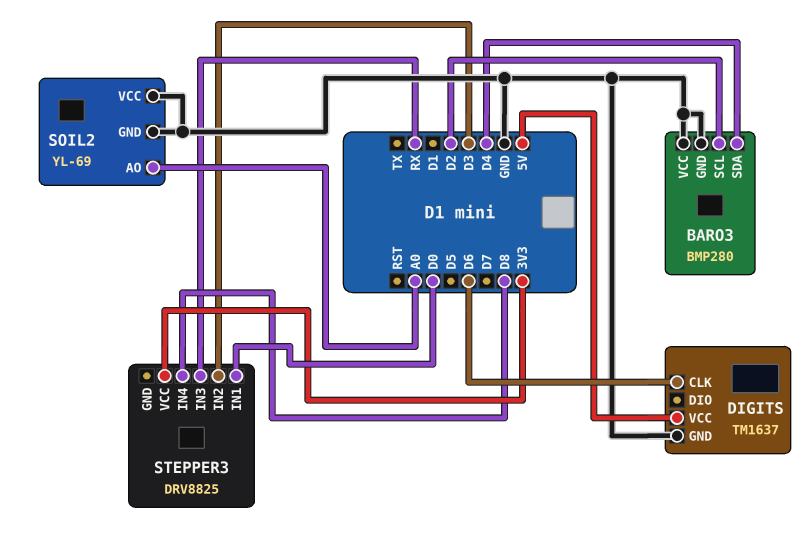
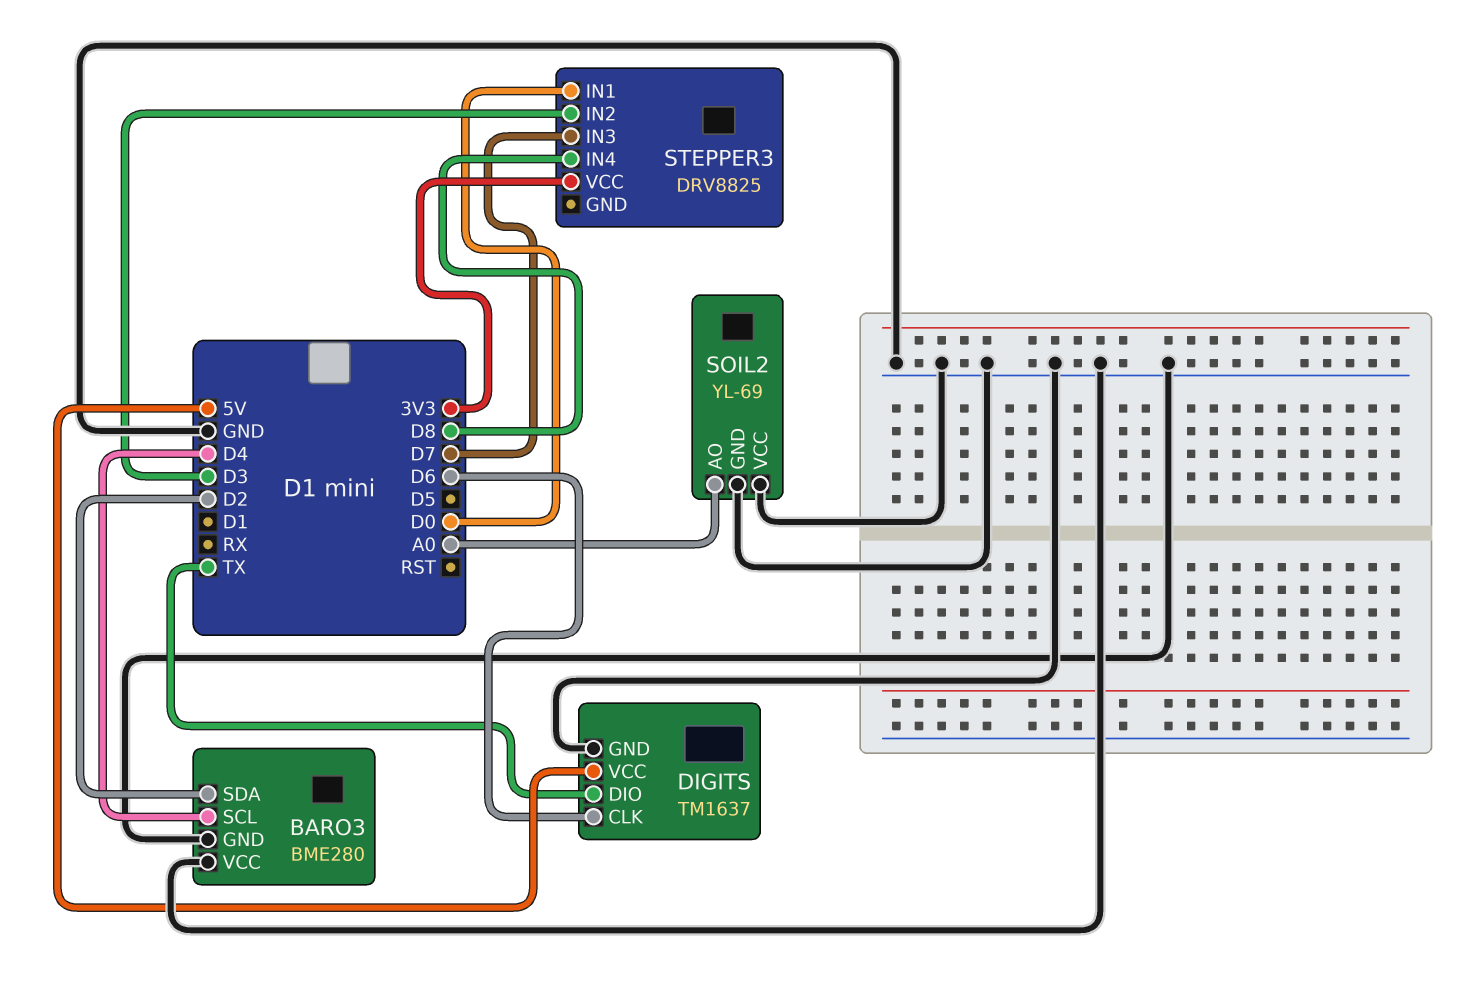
BARO3: BMP280 -> BME280
BARO3 pin SCL: D2 -> D4
BARO3 pin SDA: D4 -> D2
DIGITS pin DIO: none -> TX
STEPPER3 pin IN3: RX -> D7

